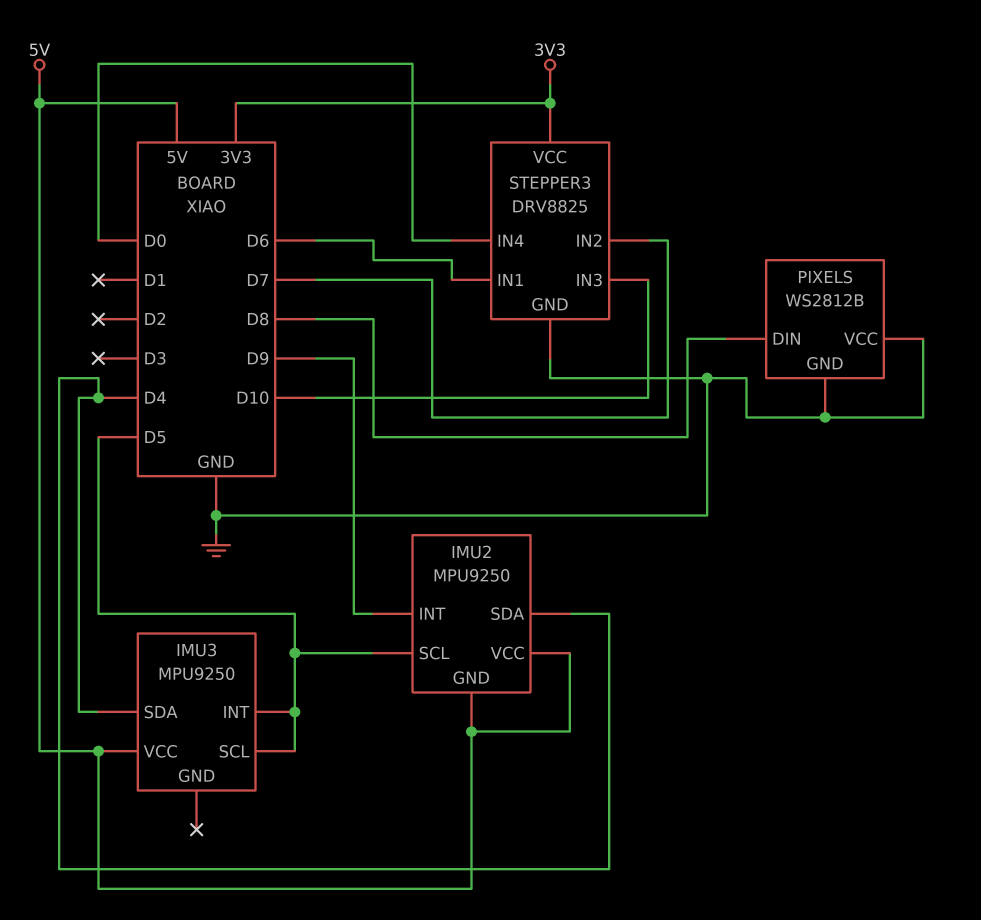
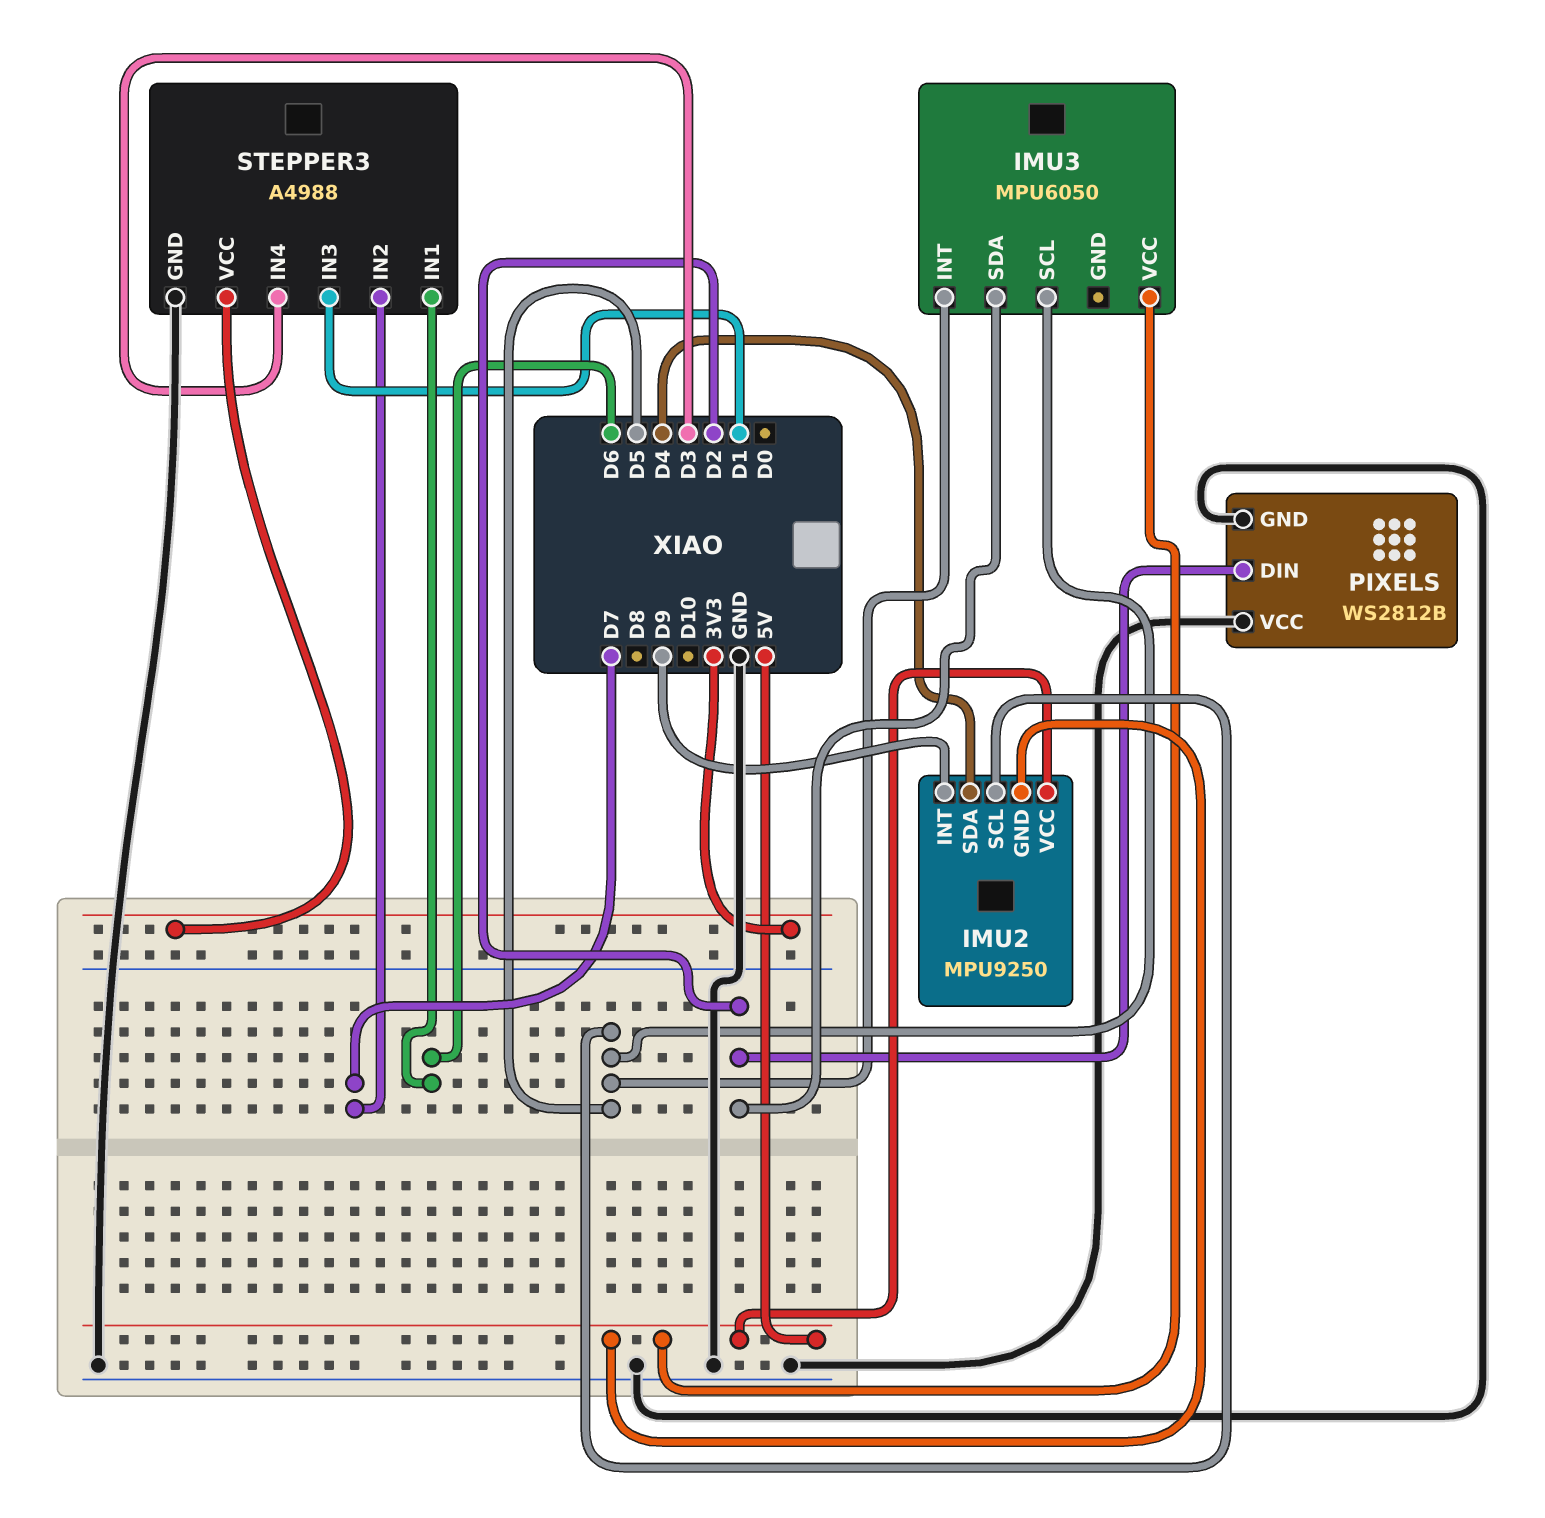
IMU3: MPU9250 -> MPU6050
IMU3 pin SDA: D4 -> D2
PIXELS pin DIN: D8 -> D2
STEPPER3: DRV8825 -> A4988
STEPPER3 pin IN3: D10 -> D1
STEPPER3 pin IN4: D0 -> D3

